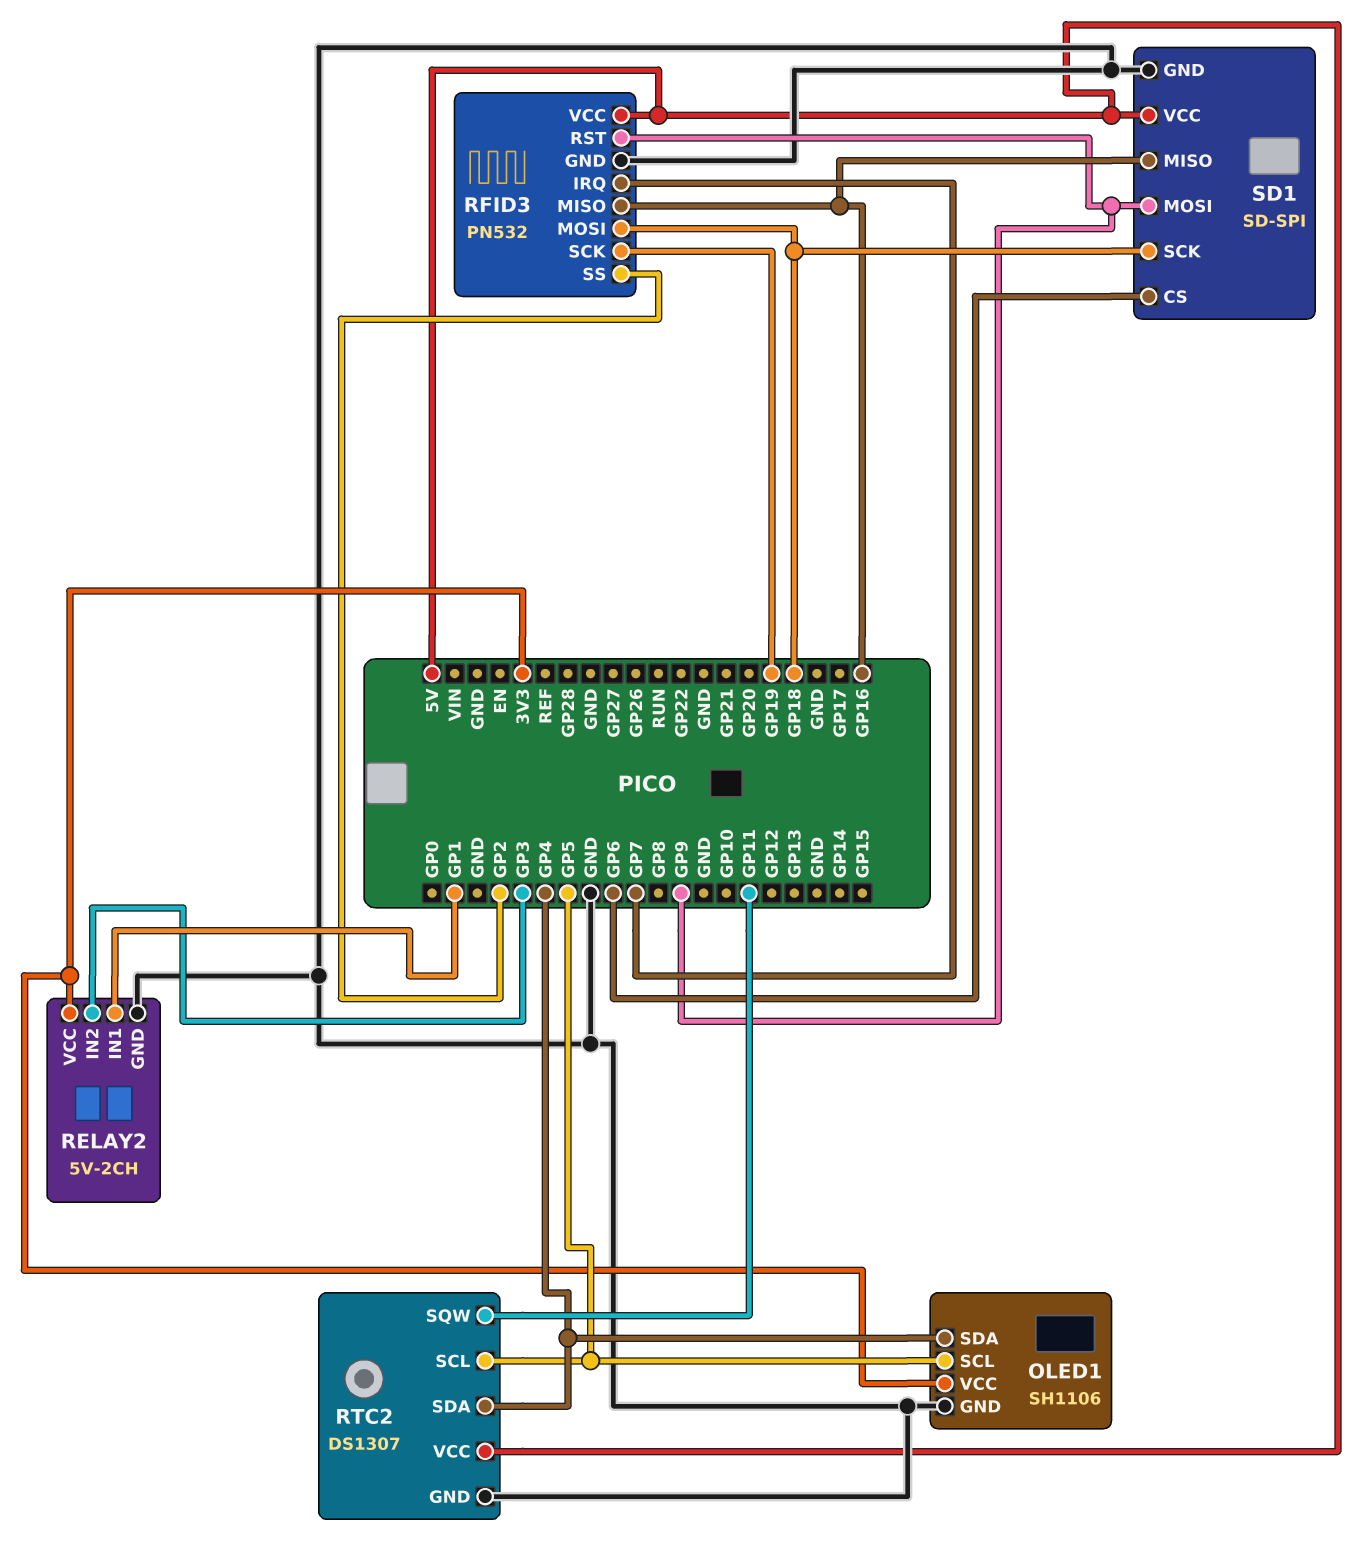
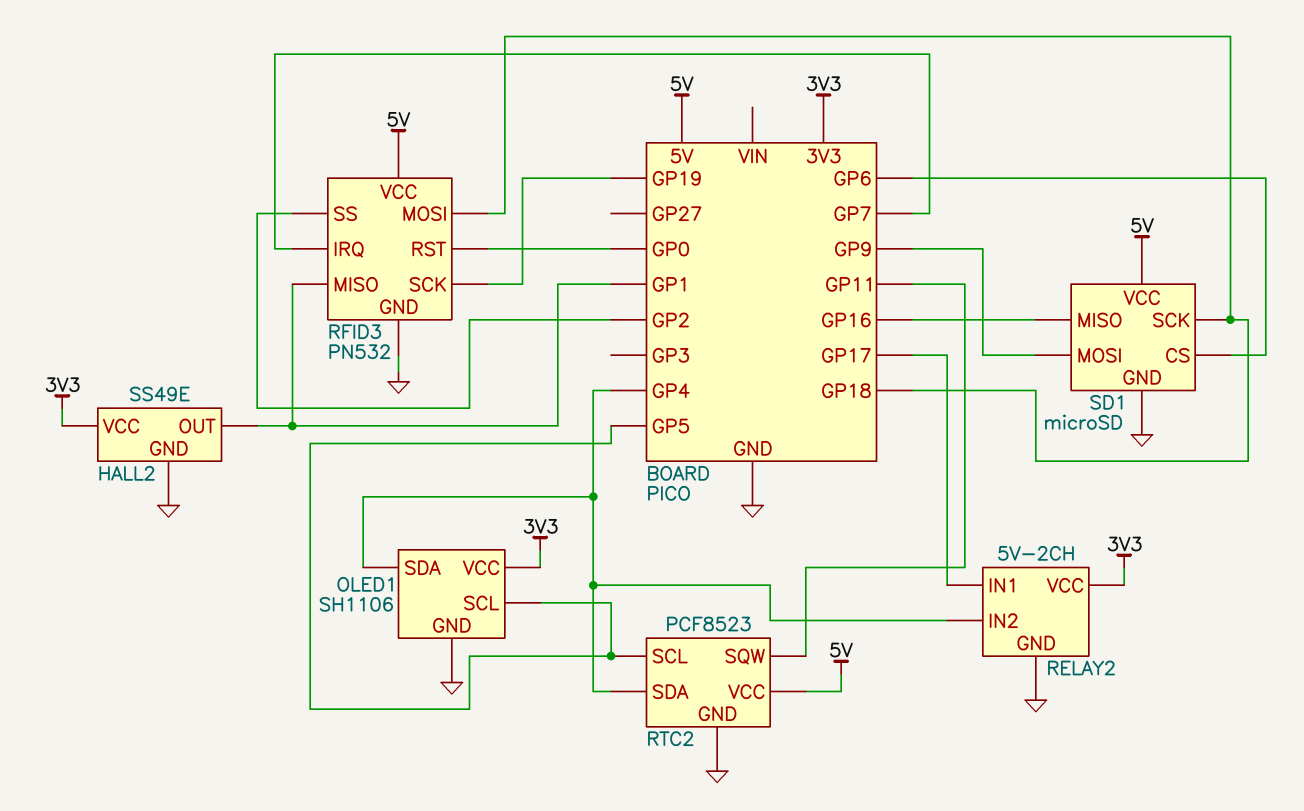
HALL2: none -> SS49E
HALL2 pin GND: none -> GND
HALL2 pin OUT: none -> GP1
HALL2 pin VCC: none -> 3V3
RELAY2 pin IN1: GP1 -> GP17
RELAY2 pin IN2: GP3 -> GP4
RFID3 pin MISO: GP16 -> GP1
RFID3 pin RST: GP9 -> GP0
RTC2: DS1307 -> PCF8523
SD1: SD-SPI -> microSD

